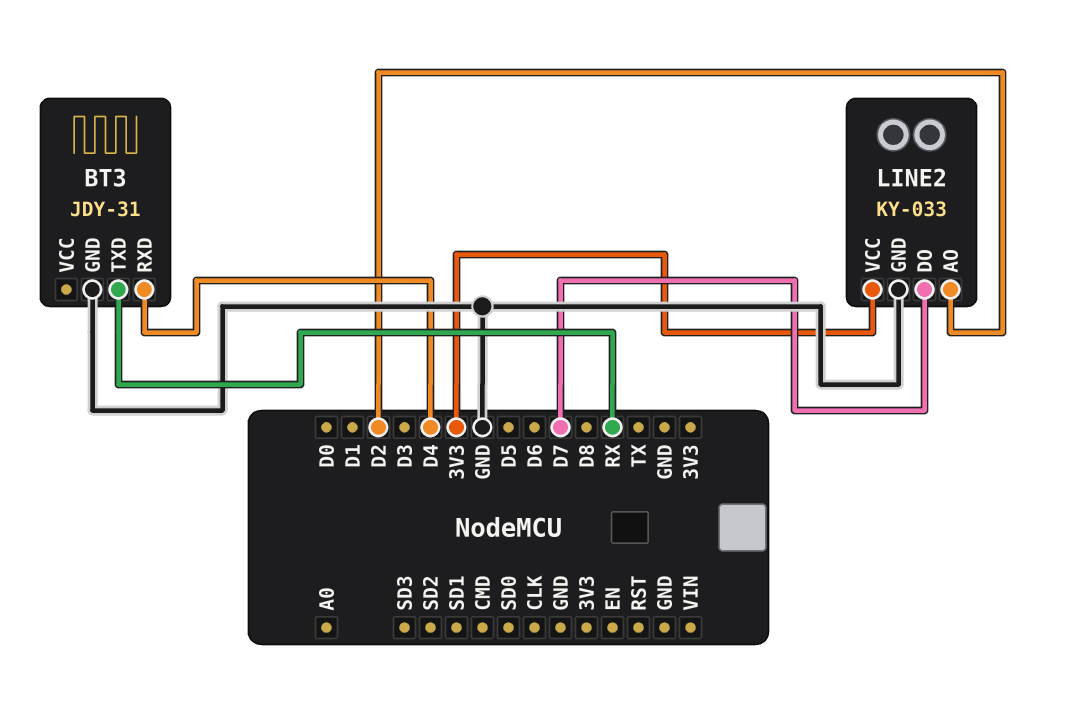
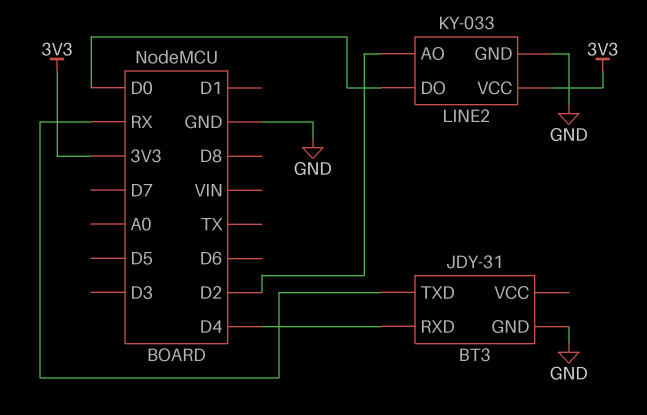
LINE2 pin DO: D7 -> D0

